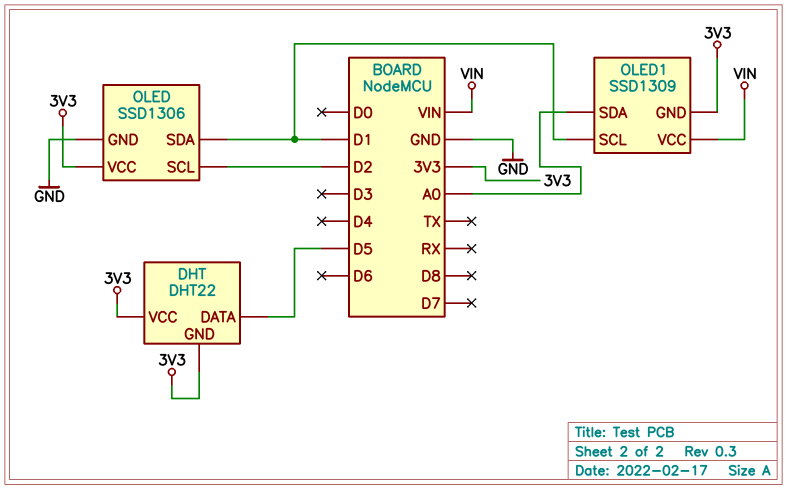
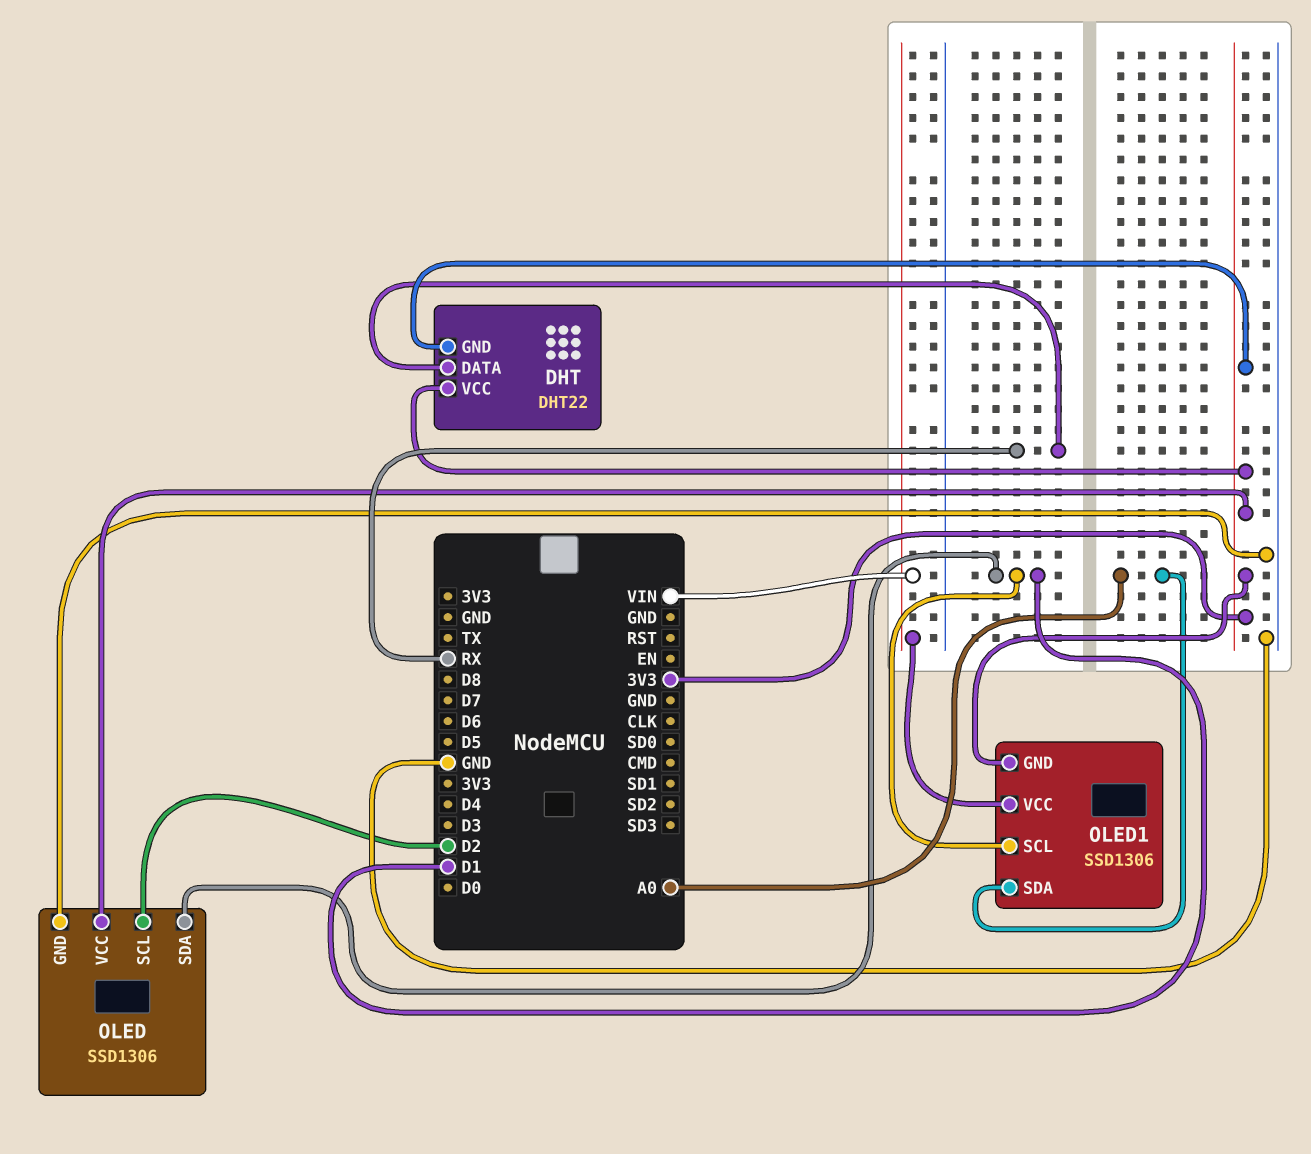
DHT pin DATA: D5 -> RX
OLED1: SSD1309 -> SSD1306

